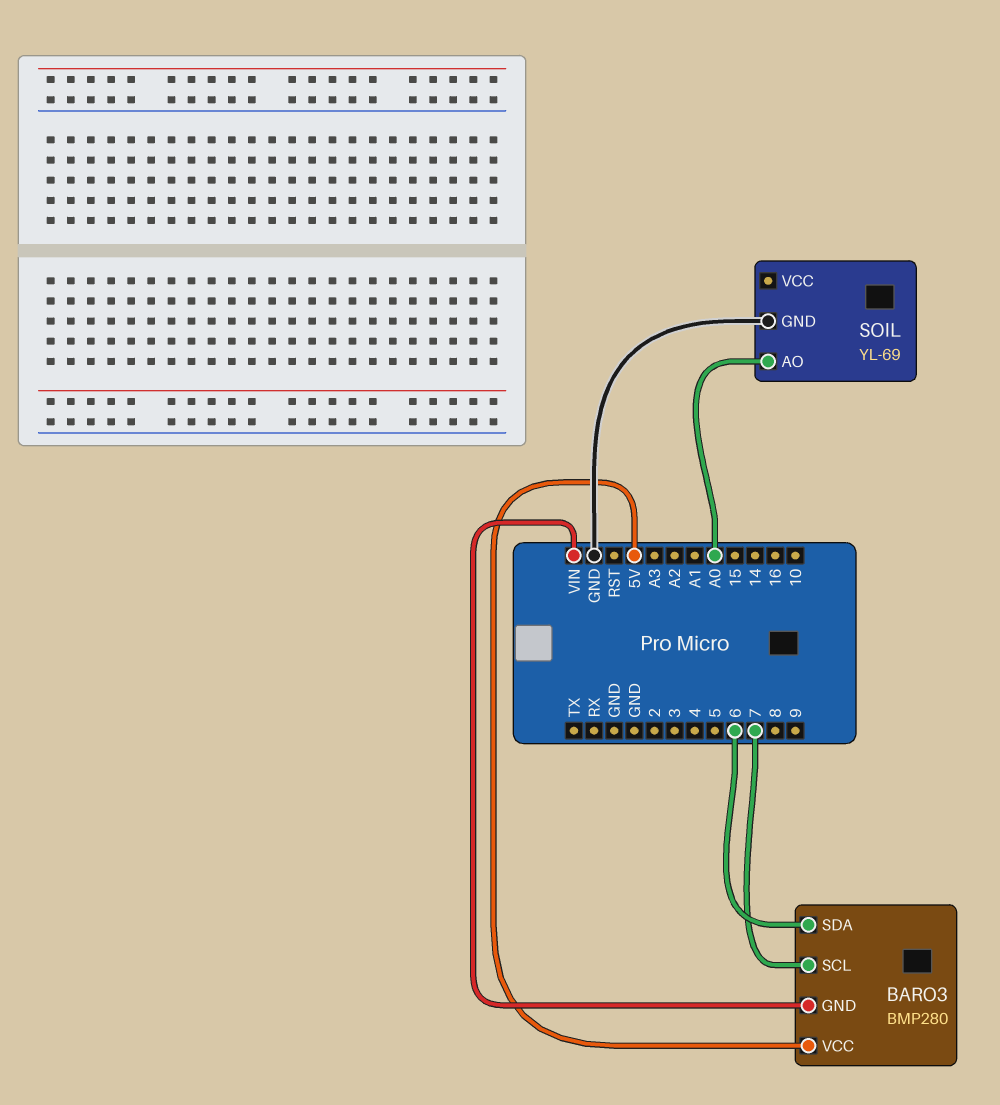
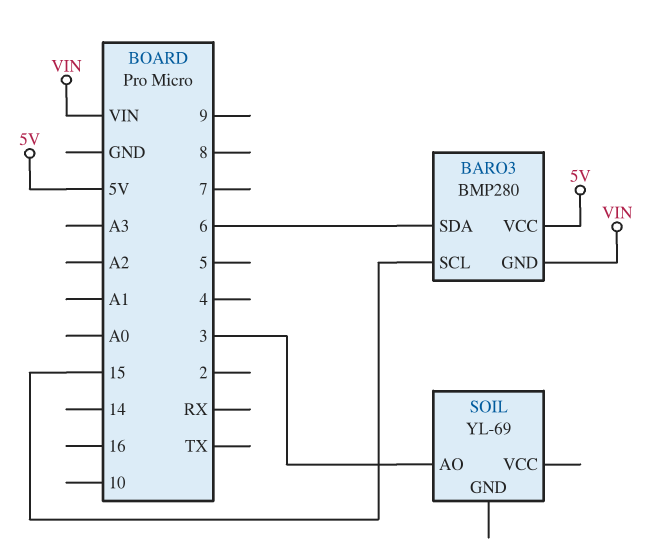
BARO3 pin SCL: 7 -> 15
SOIL pin AO: A0 -> 3
SOIL pin GND: GND -> none

